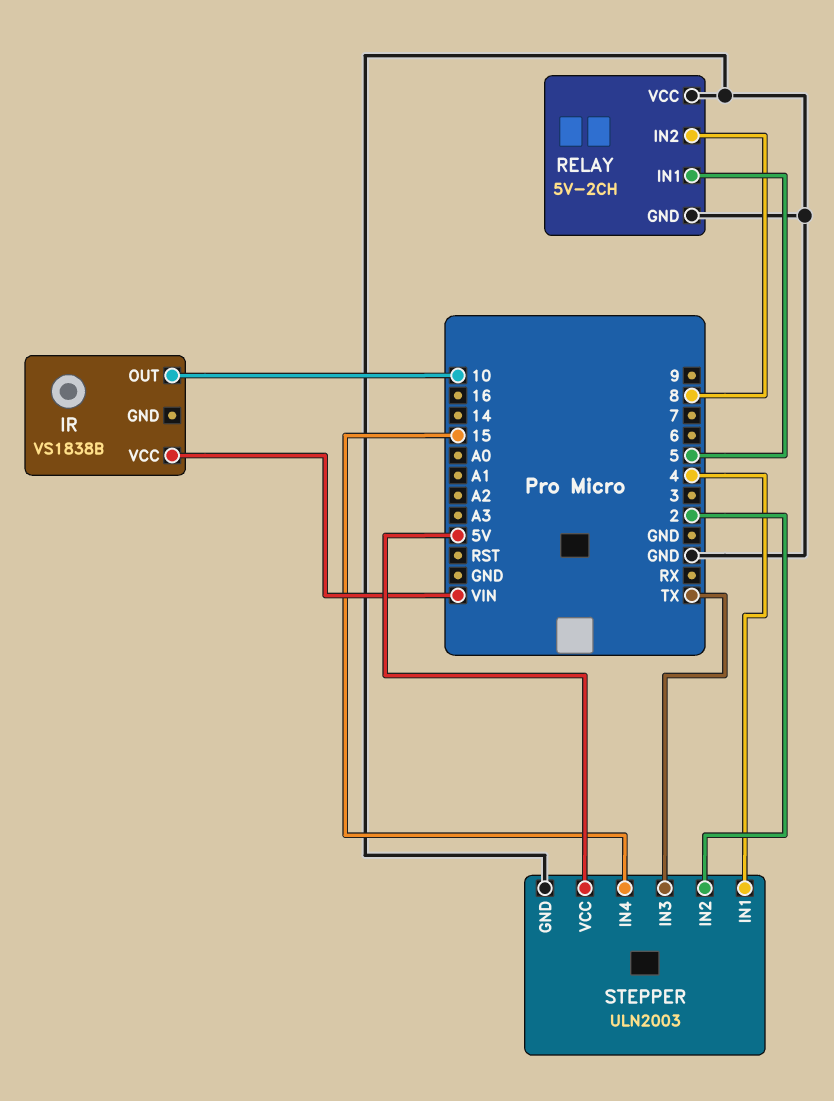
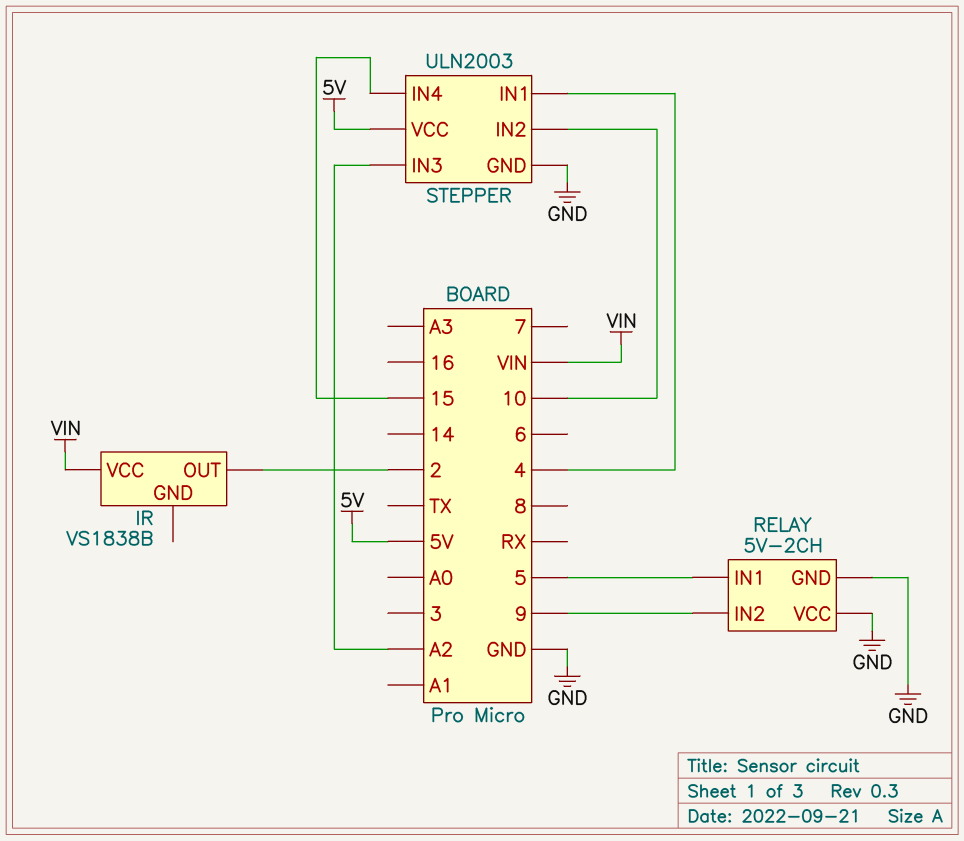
IR pin OUT: 10 -> 2
RELAY pin IN2: 8 -> 9
STEPPER pin IN2: 2 -> 10
STEPPER pin IN3: TX -> A2

